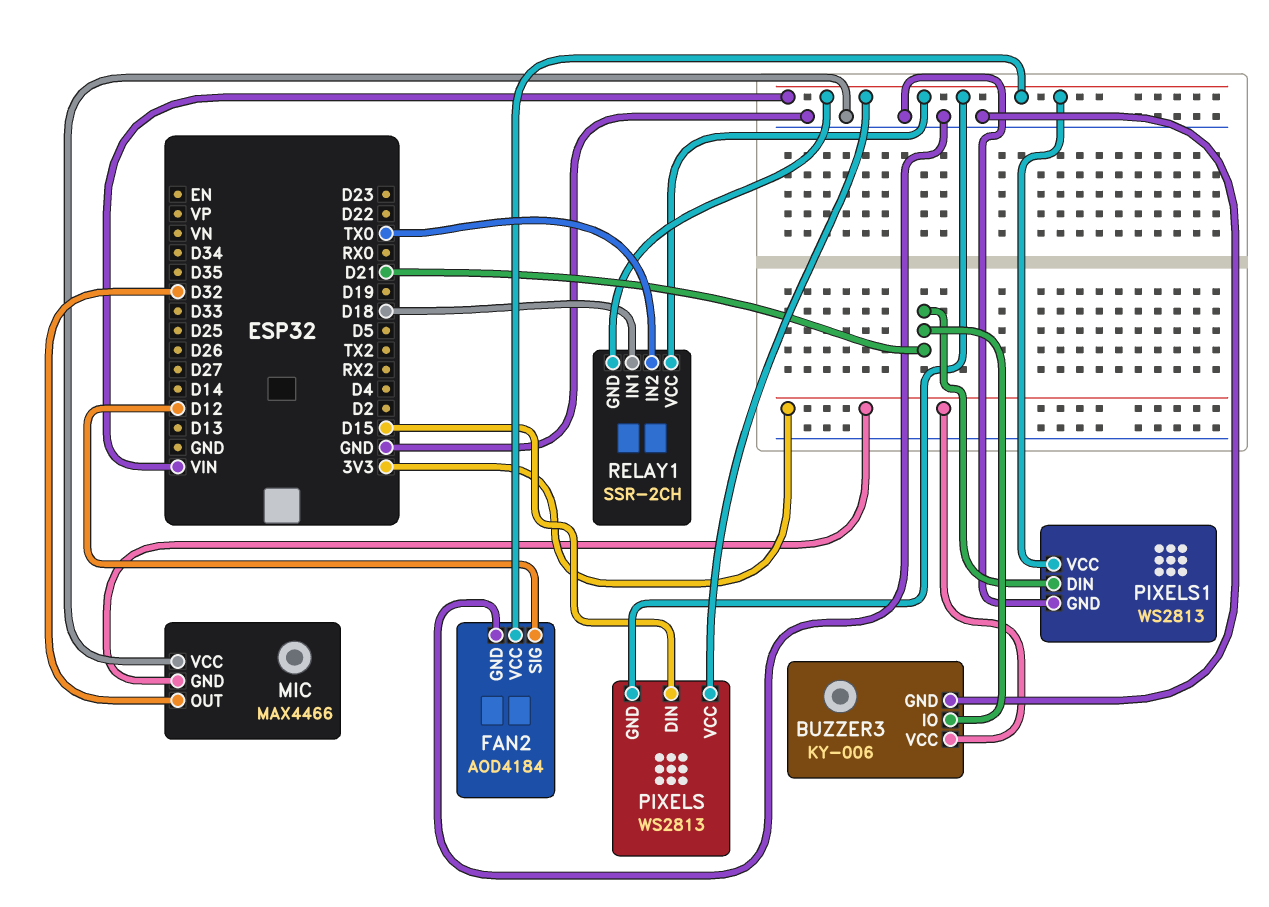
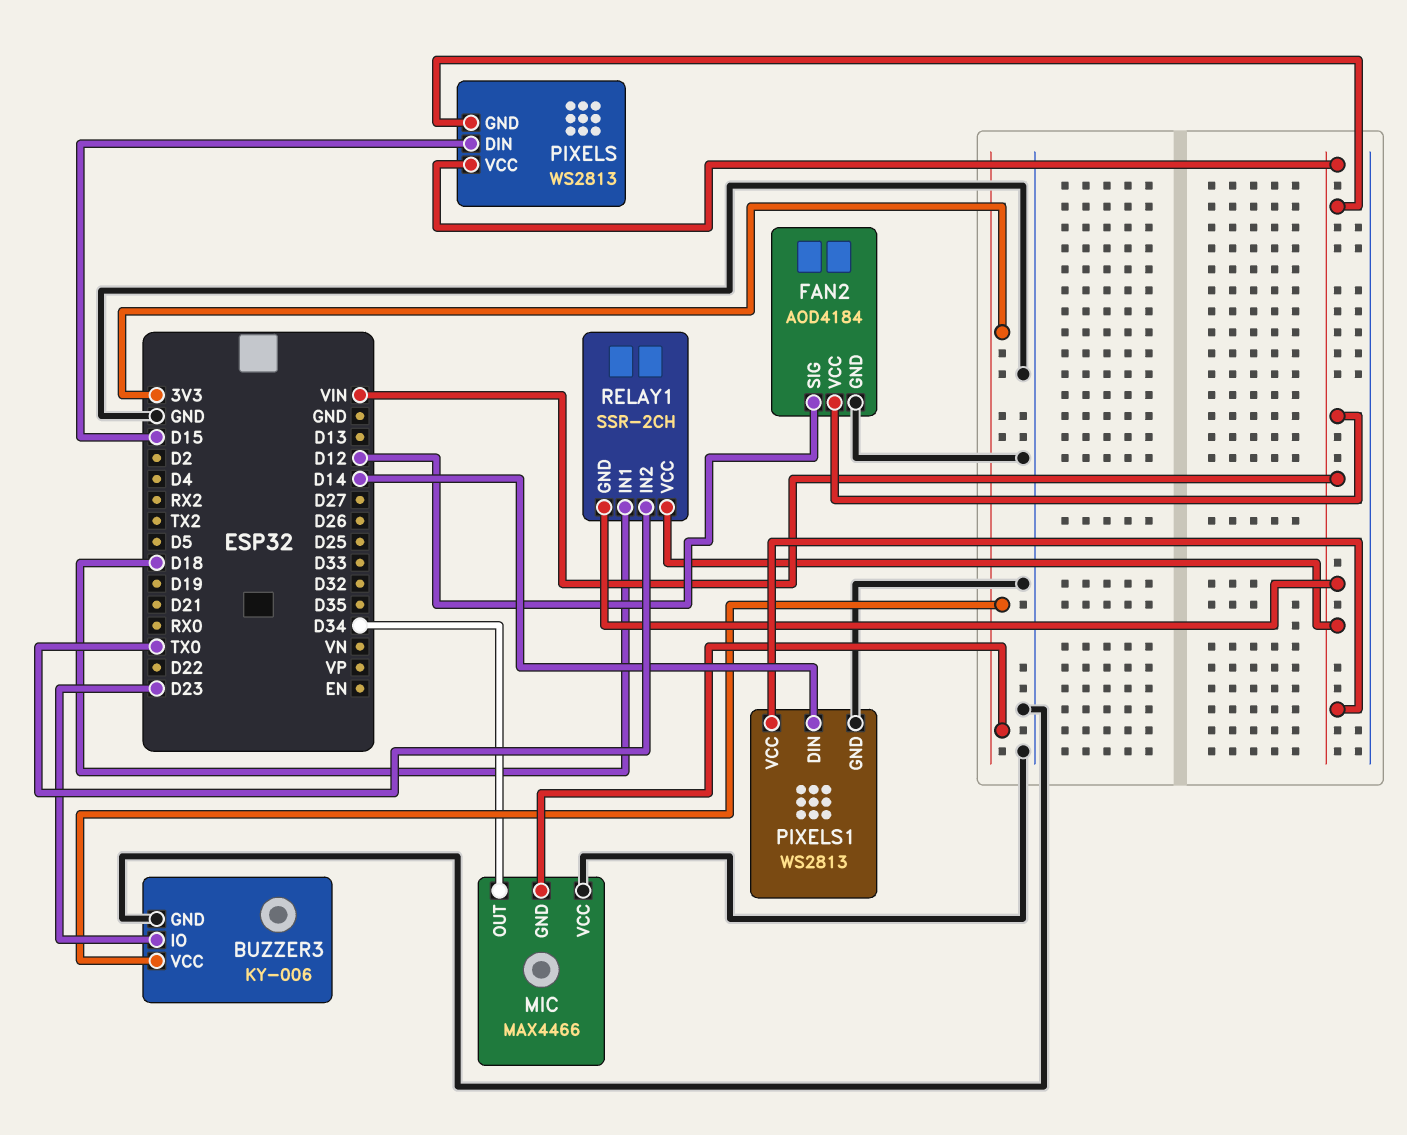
BUZZER3 pin IO: D21 -> D23
MIC pin OUT: D32 -> D34
PIXELS1 pin DIN: D21 -> D14

